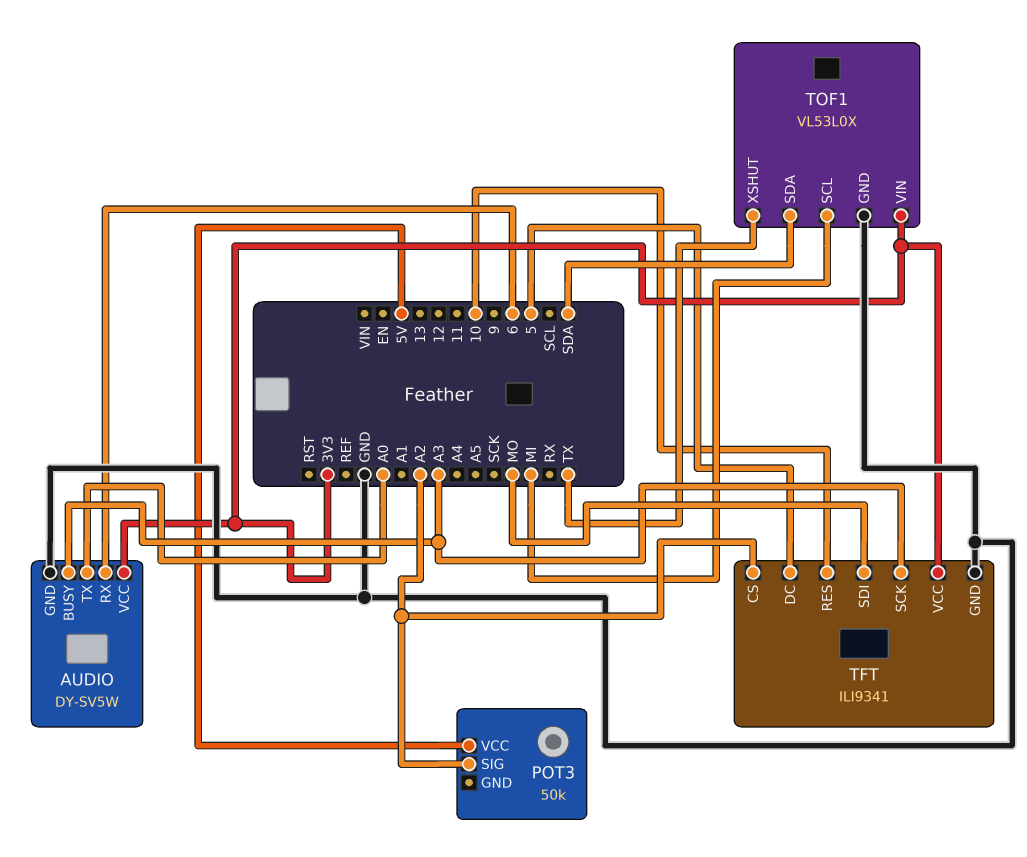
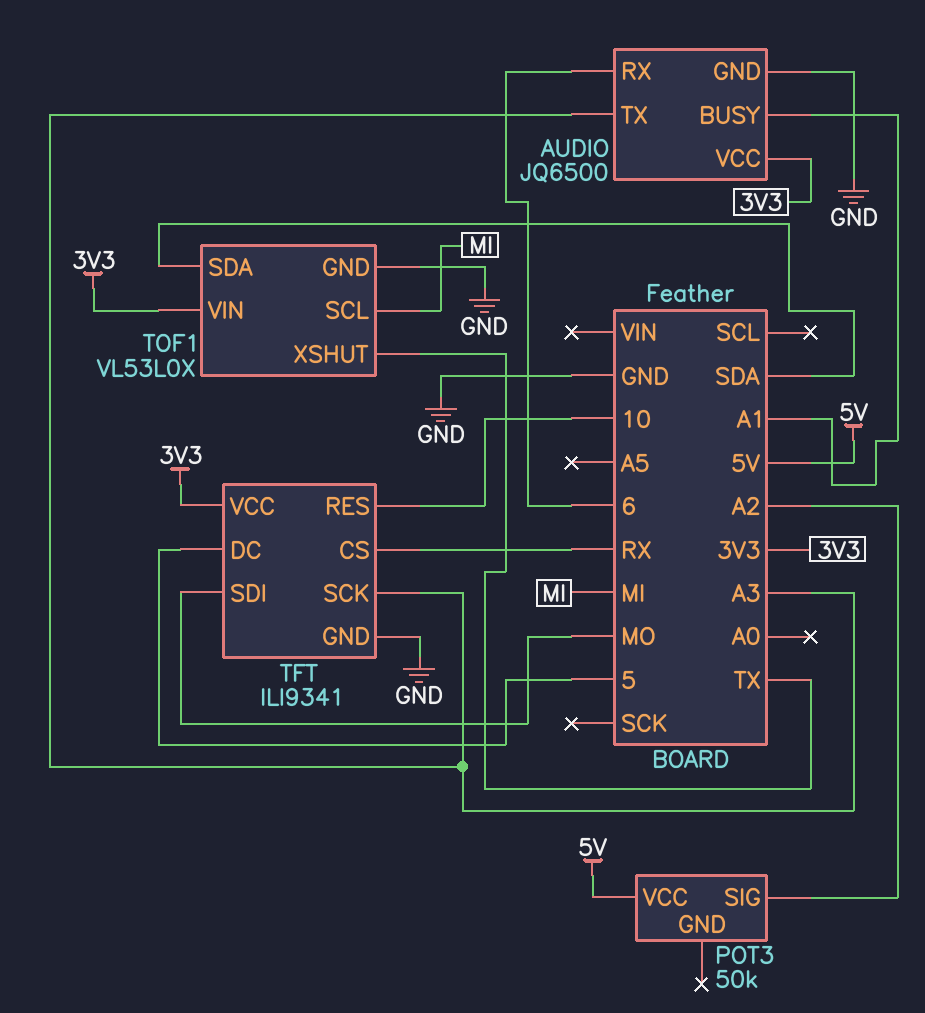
AUDIO: DY-SV5W -> JQ6500
AUDIO pin BUSY: A3 -> A1
AUDIO pin TX: A0 -> A3
TFT pin CS: A2 -> RX

